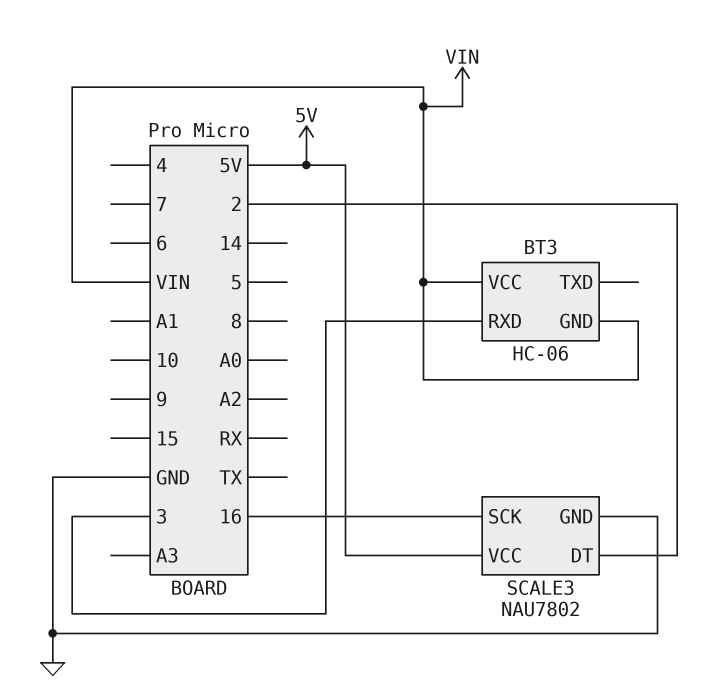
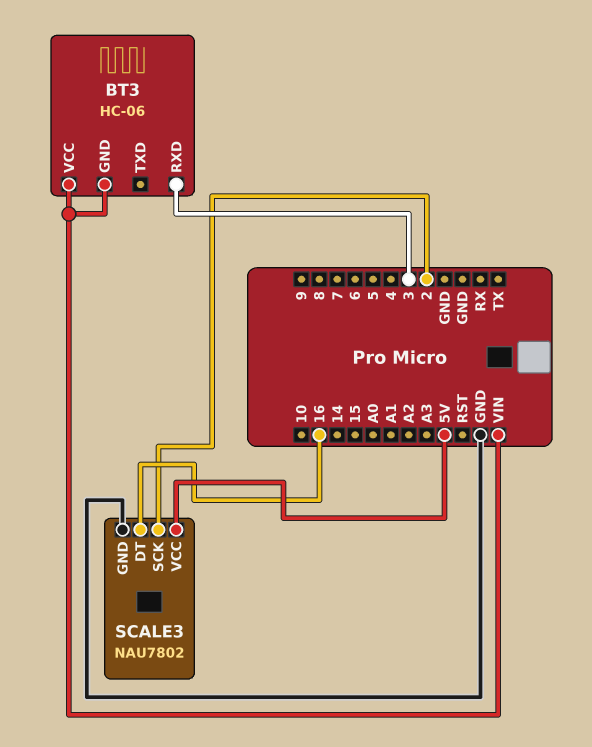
SCALE3 pin DT: 2 -> 16
SCALE3 pin SCK: 16 -> 2

